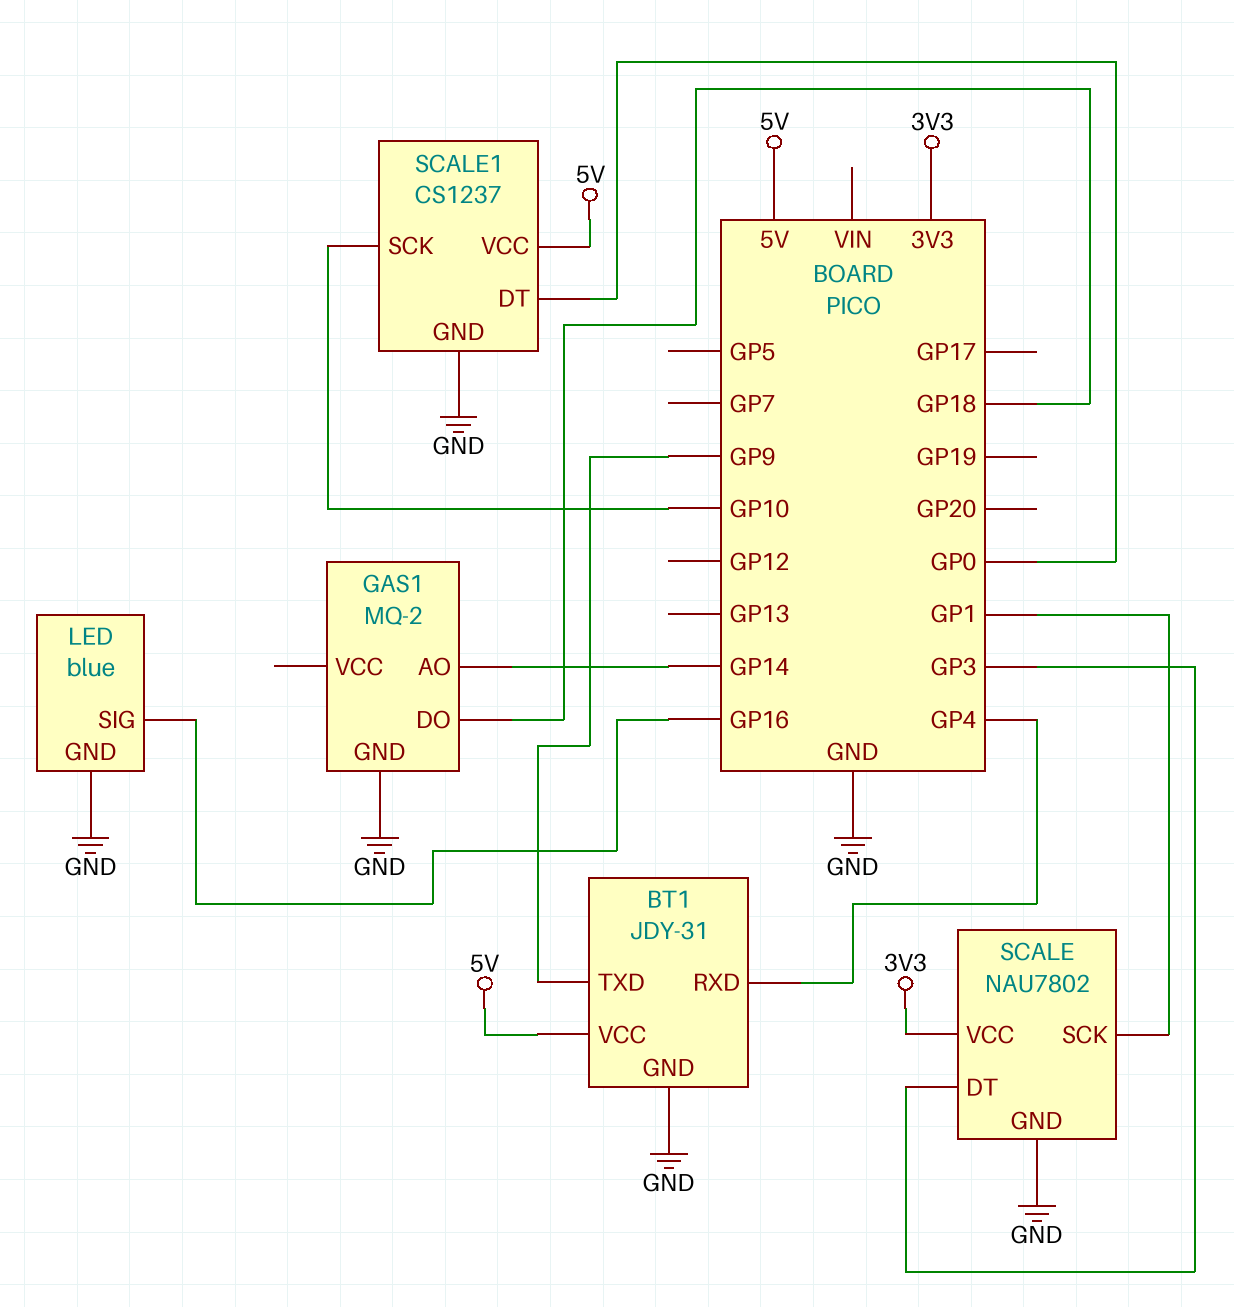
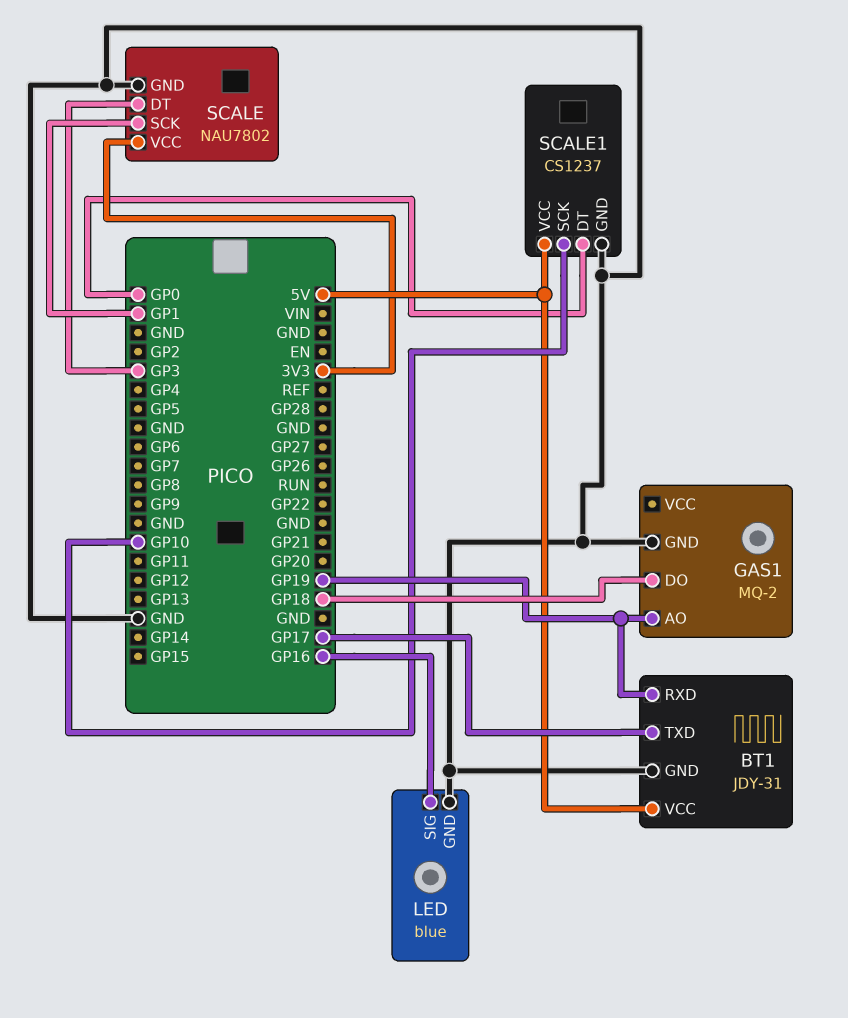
BT1 pin RXD: GP4 -> GP19
BT1 pin TXD: GP9 -> GP17
GAS1 pin AO: GP14 -> GP19

